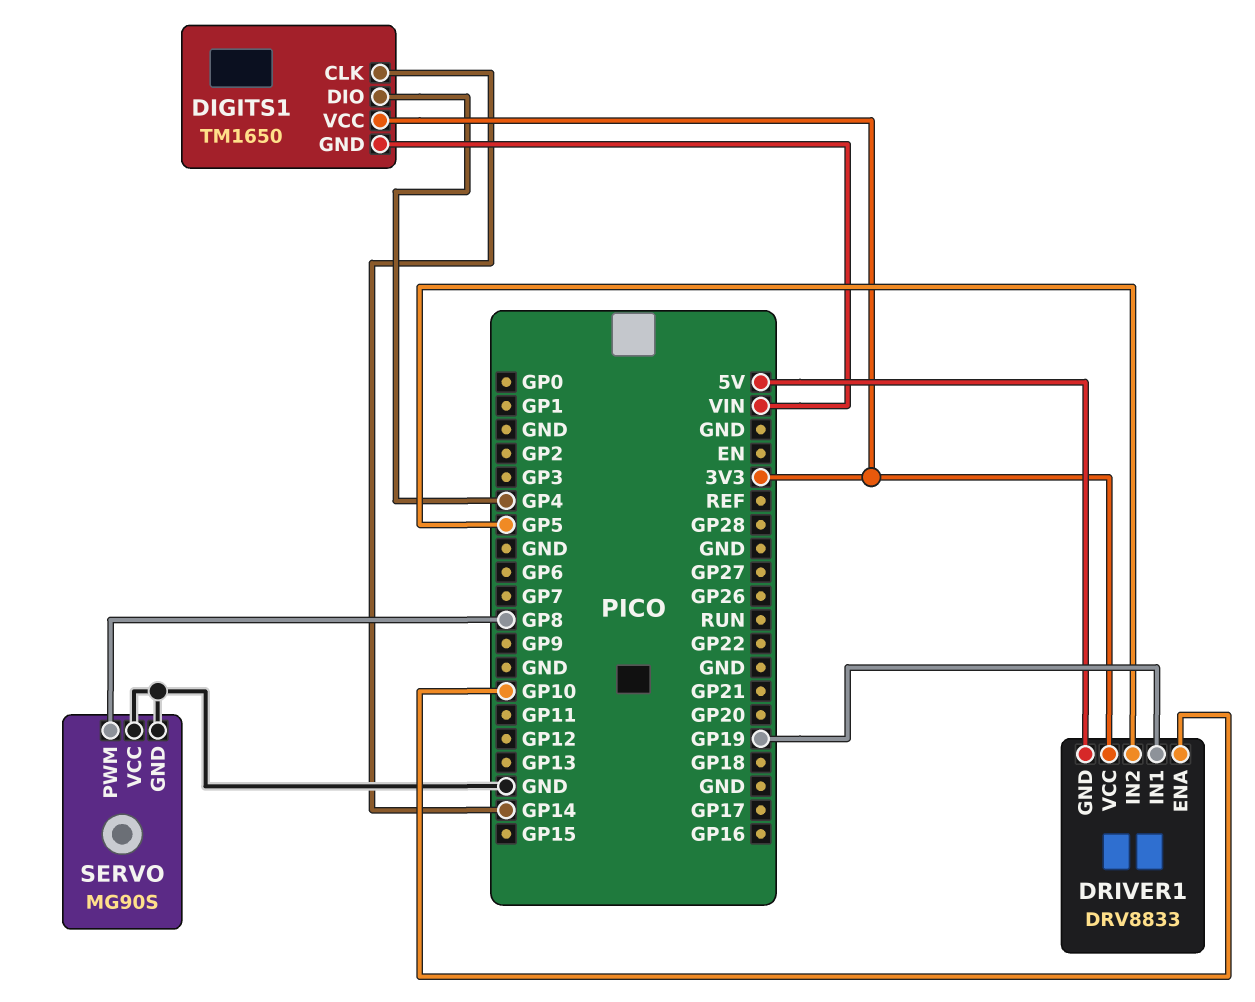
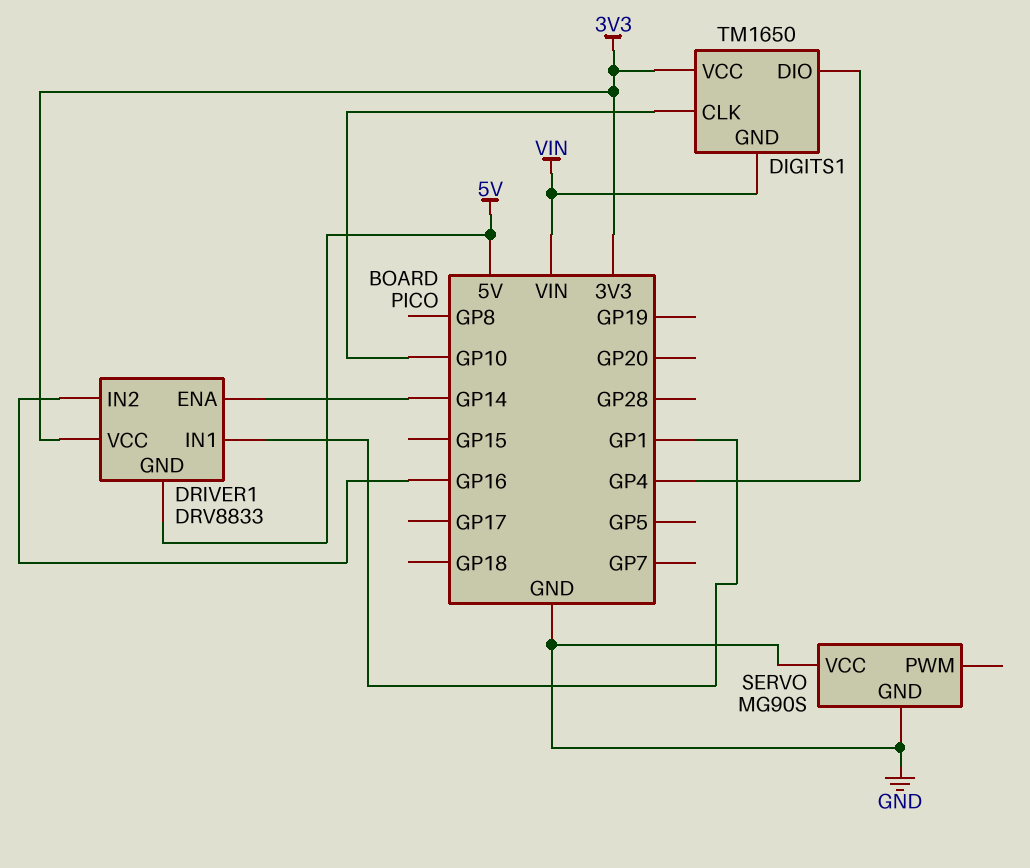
DIGITS1 pin CLK: GP14 -> GP10
DRIVER1 pin ENA: GP10 -> GP14
DRIVER1 pin IN1: GP19 -> GP1
DRIVER1 pin IN2: GP5 -> GP16
SERVO pin PWM: GP8 -> none

